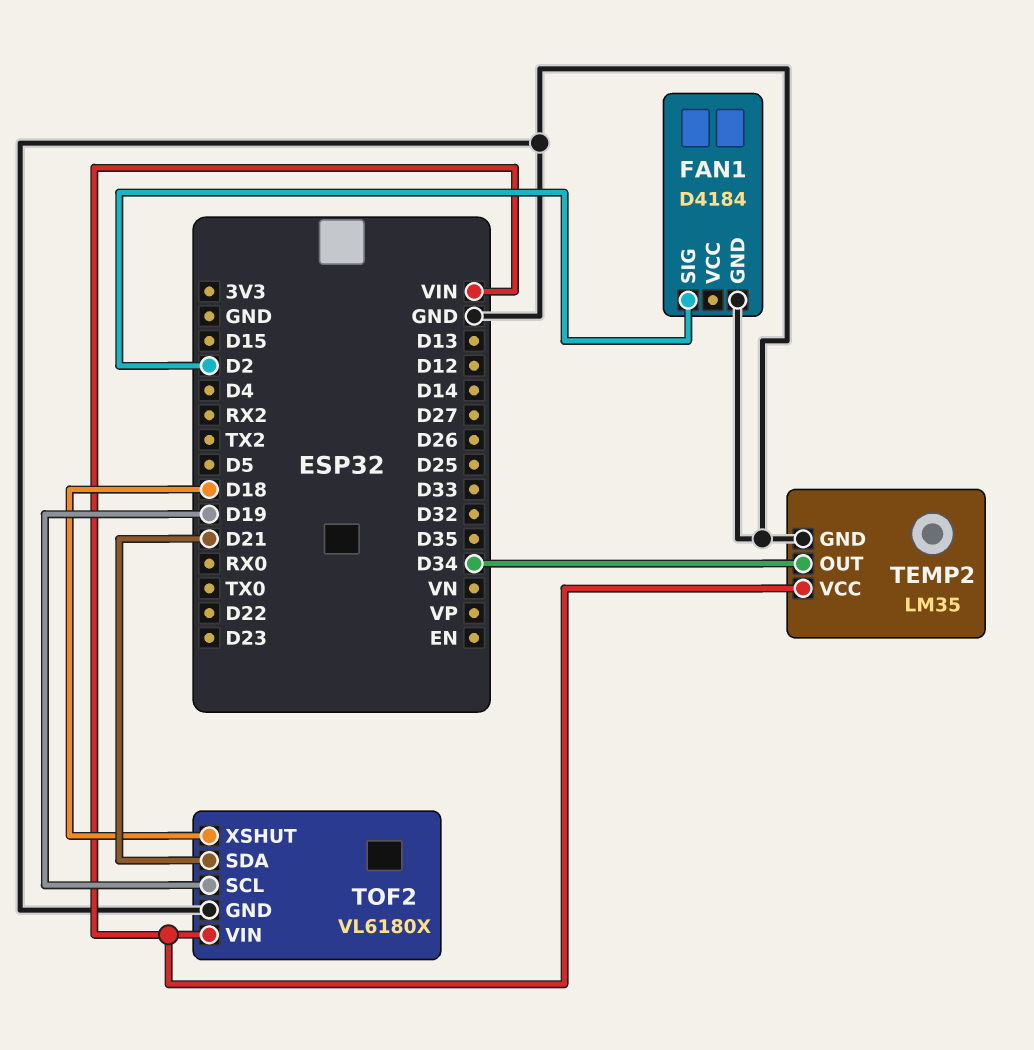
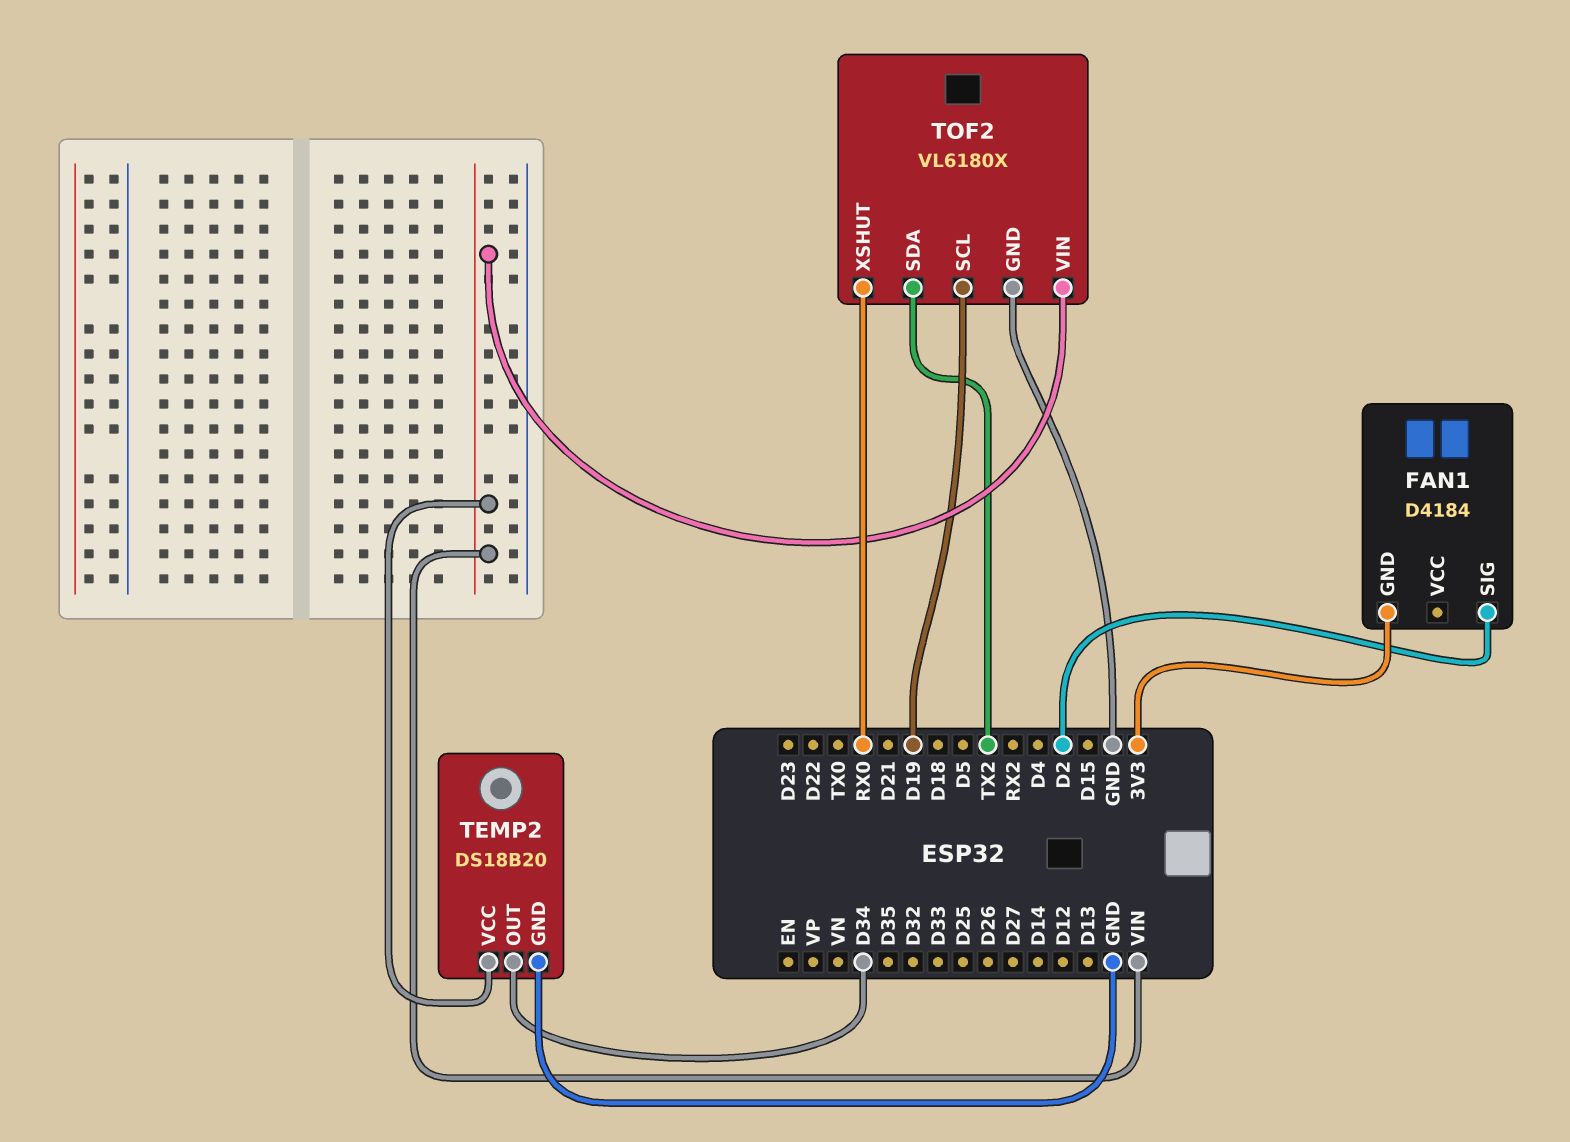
FAN1 pin GND: GND -> 3V3
TEMP2: LM35 -> DS18B20
TOF2 pin SDA: D21 -> TX2
TOF2 pin XSHUT: D18 -> RX0

